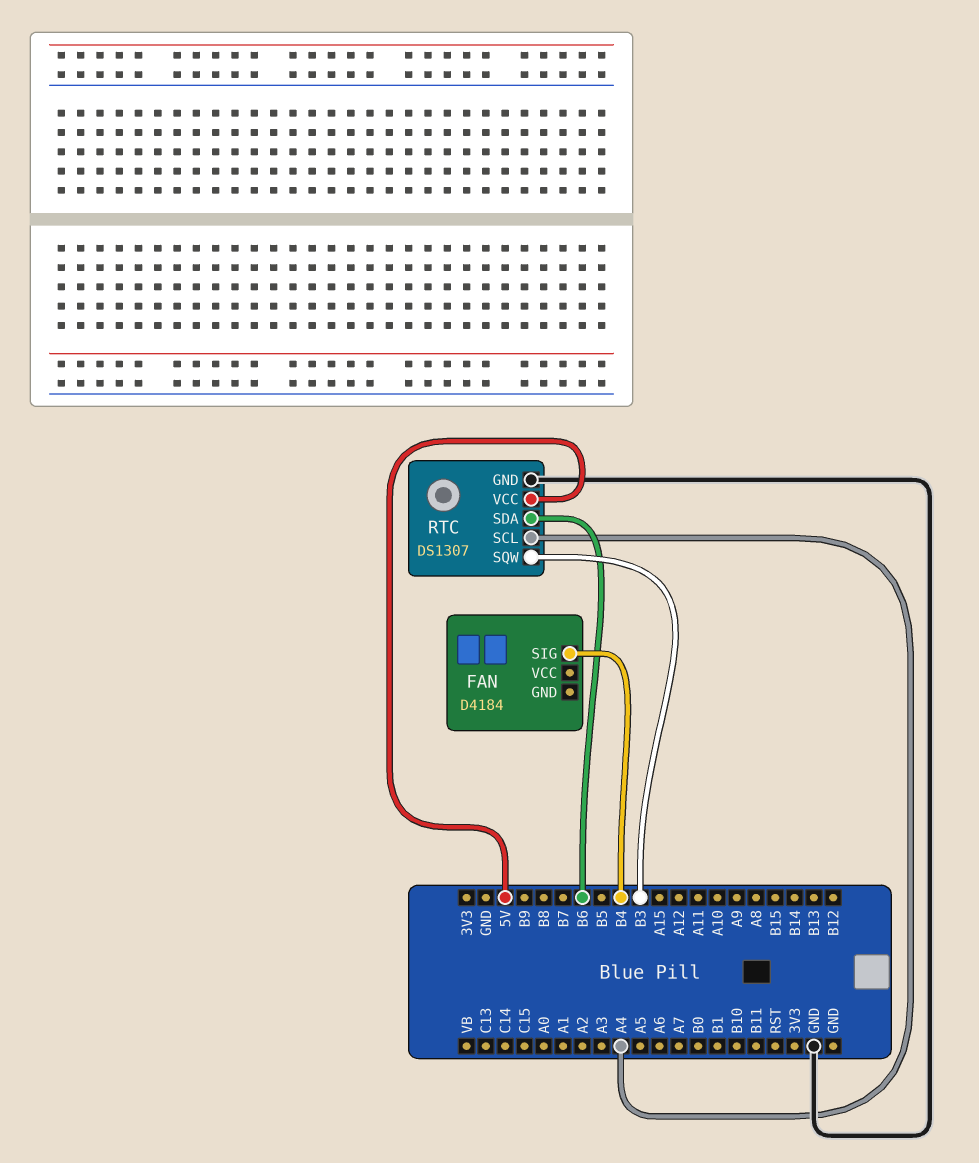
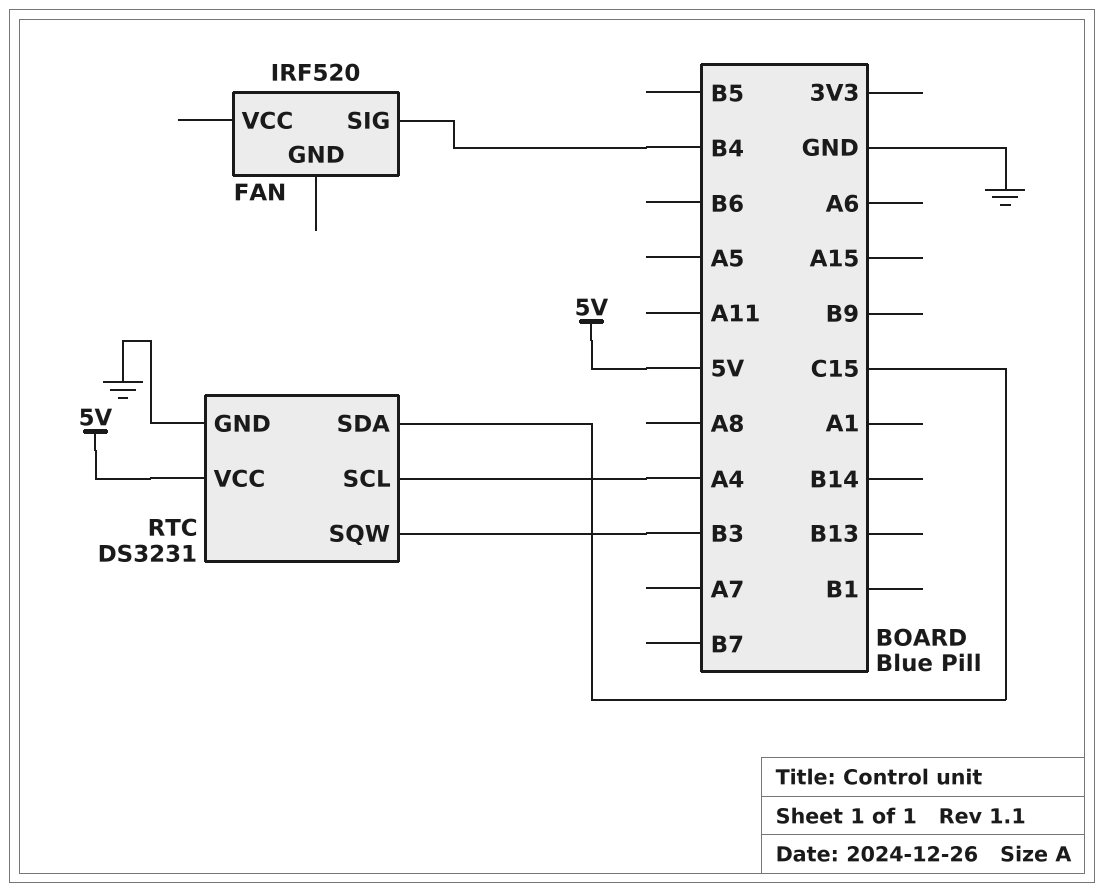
FAN: D4184 -> IRF520
RTC: DS1307 -> DS3231
RTC pin SDA: B6 -> C15

